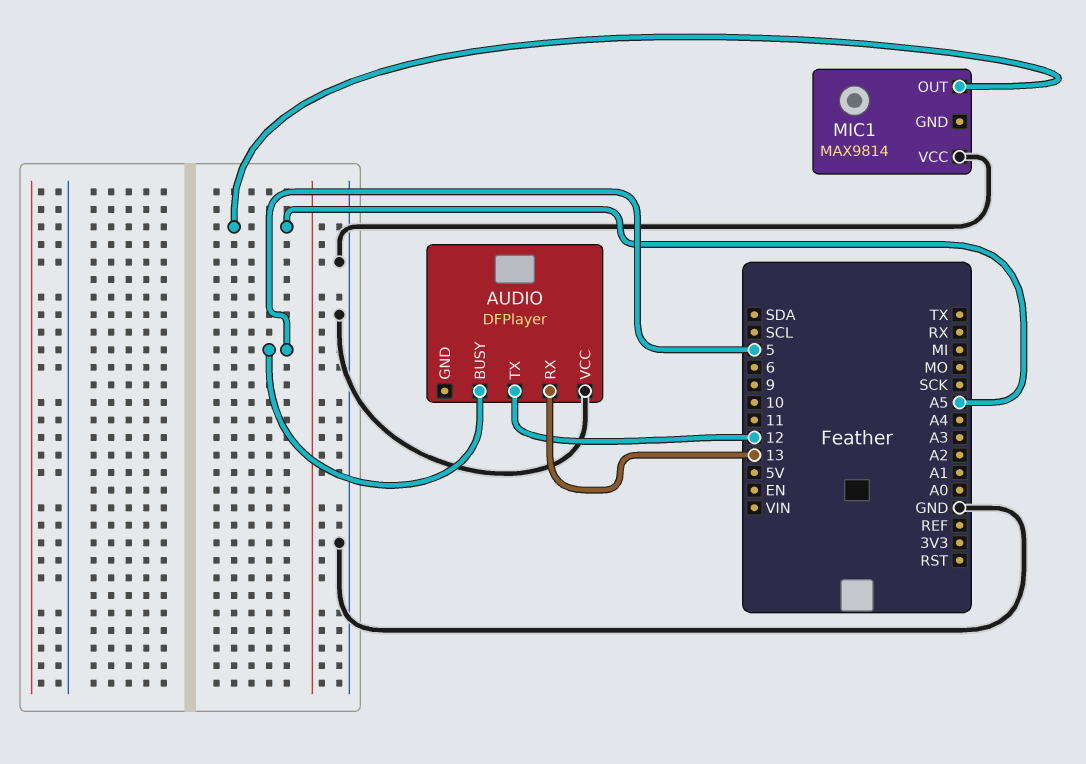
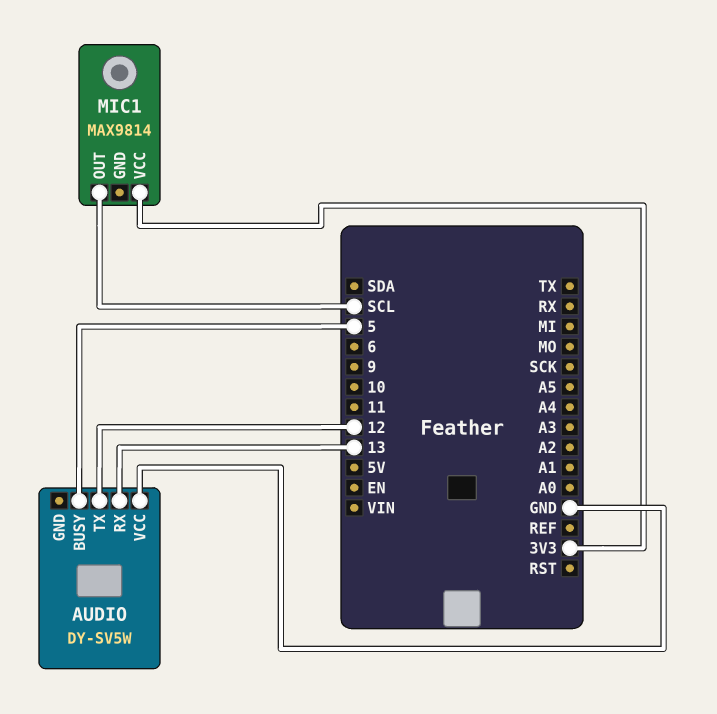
AUDIO: DFPlayer -> DY-SV5W
MIC1 pin OUT: A5 -> SCL
MIC1 pin VCC: GND -> 3V3

